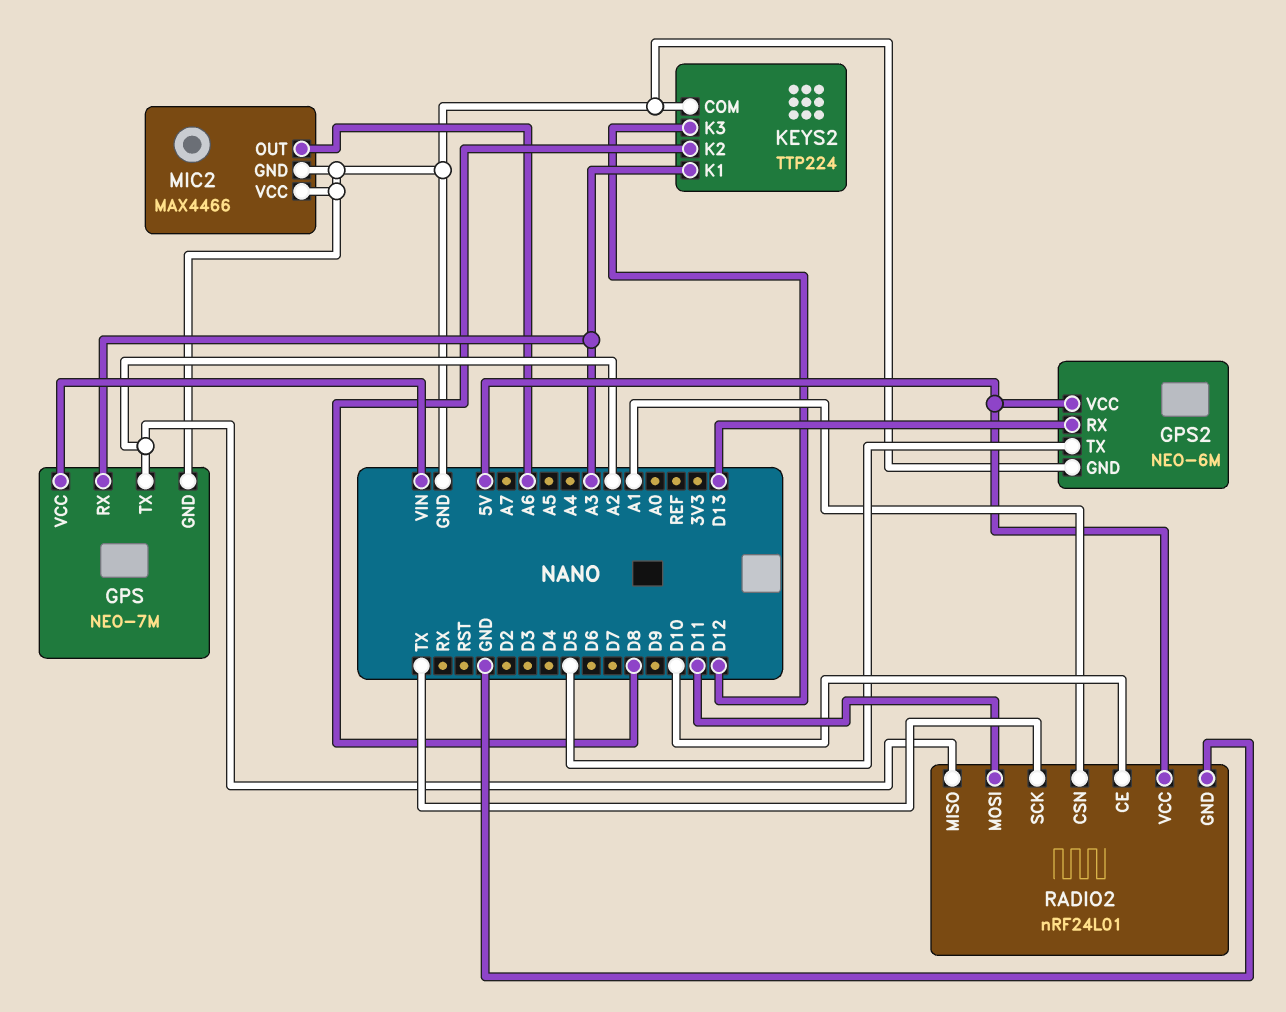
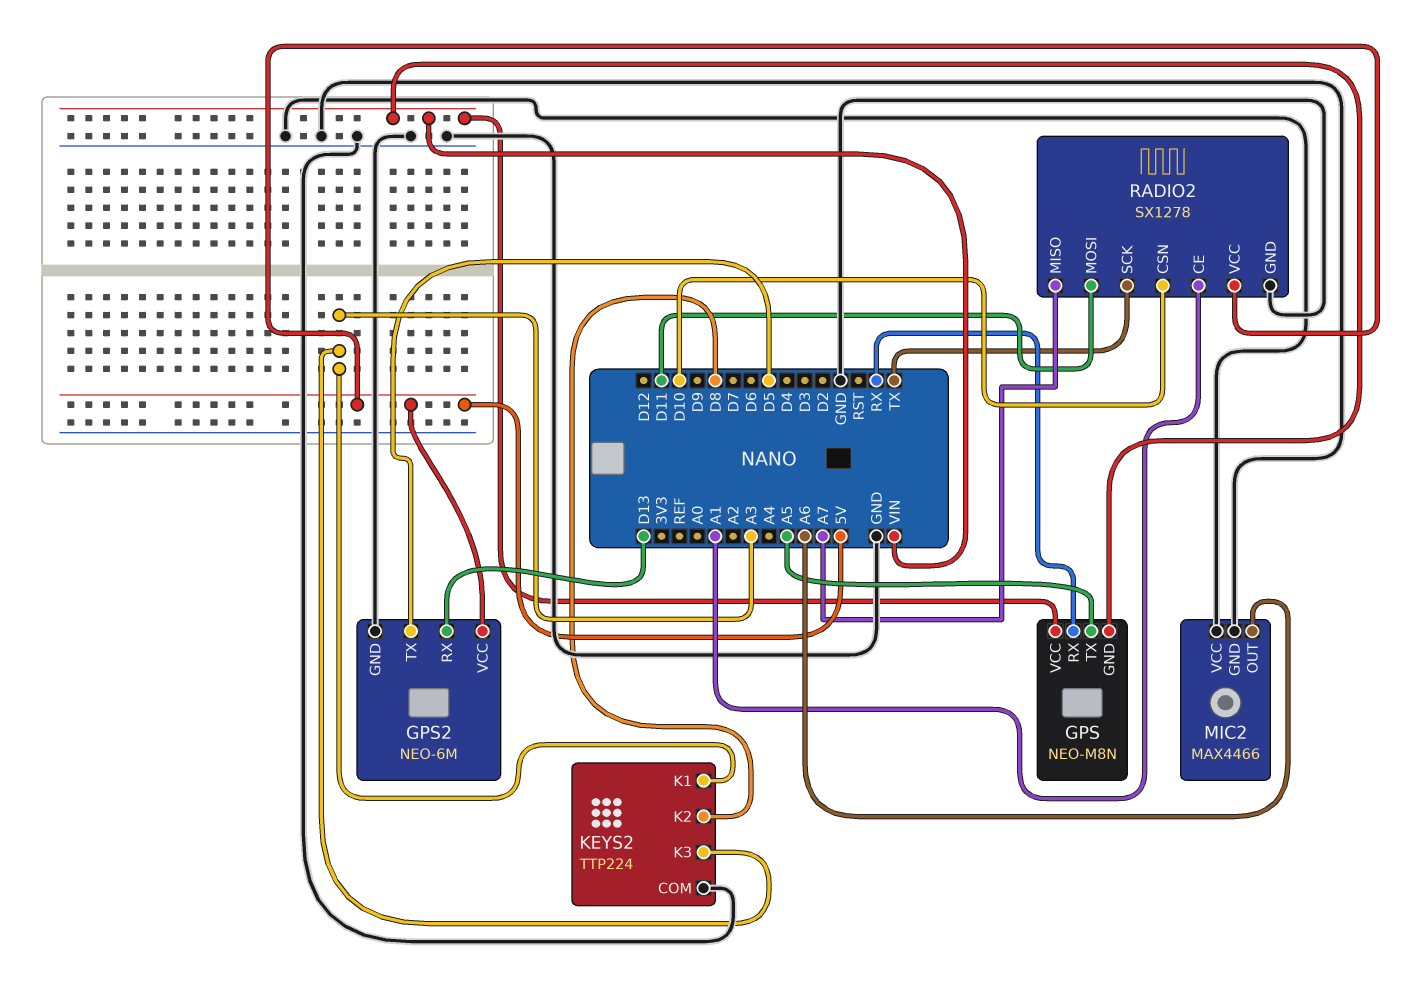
GPS: NEO-7M -> NEO-M8N
GPS pin GND: GND -> VIN
GPS pin RX: A3 -> RX
GPS pin TX: A2 -> A5
KEYS2 pin K3: D12 -> A3
RADIO2: nRF24L01 -> SX1278
RADIO2 pin CE: D10 -> A1
RADIO2 pin CSN: A1 -> D10
RADIO2 pin MISO: A2 -> A7

